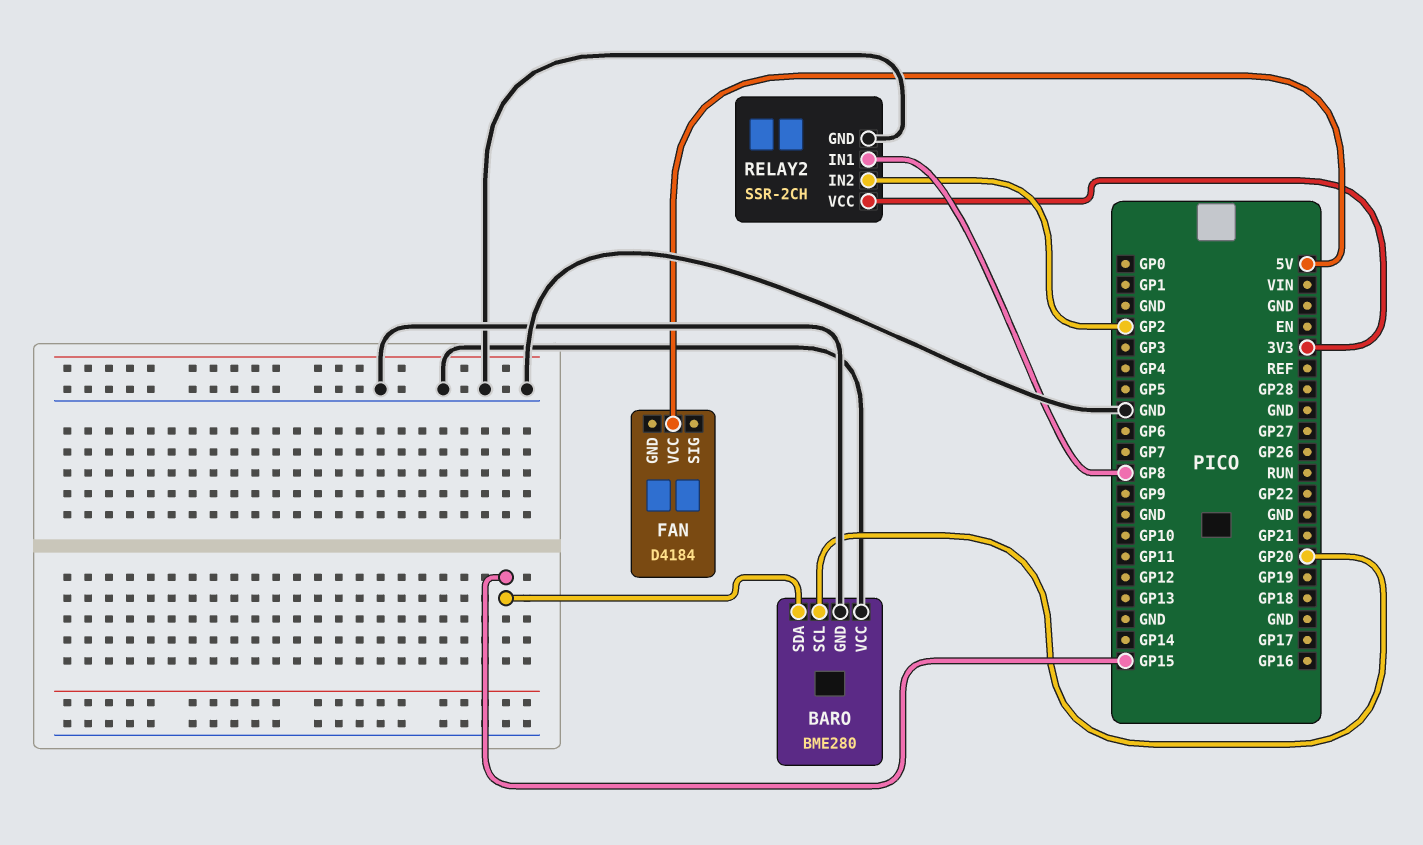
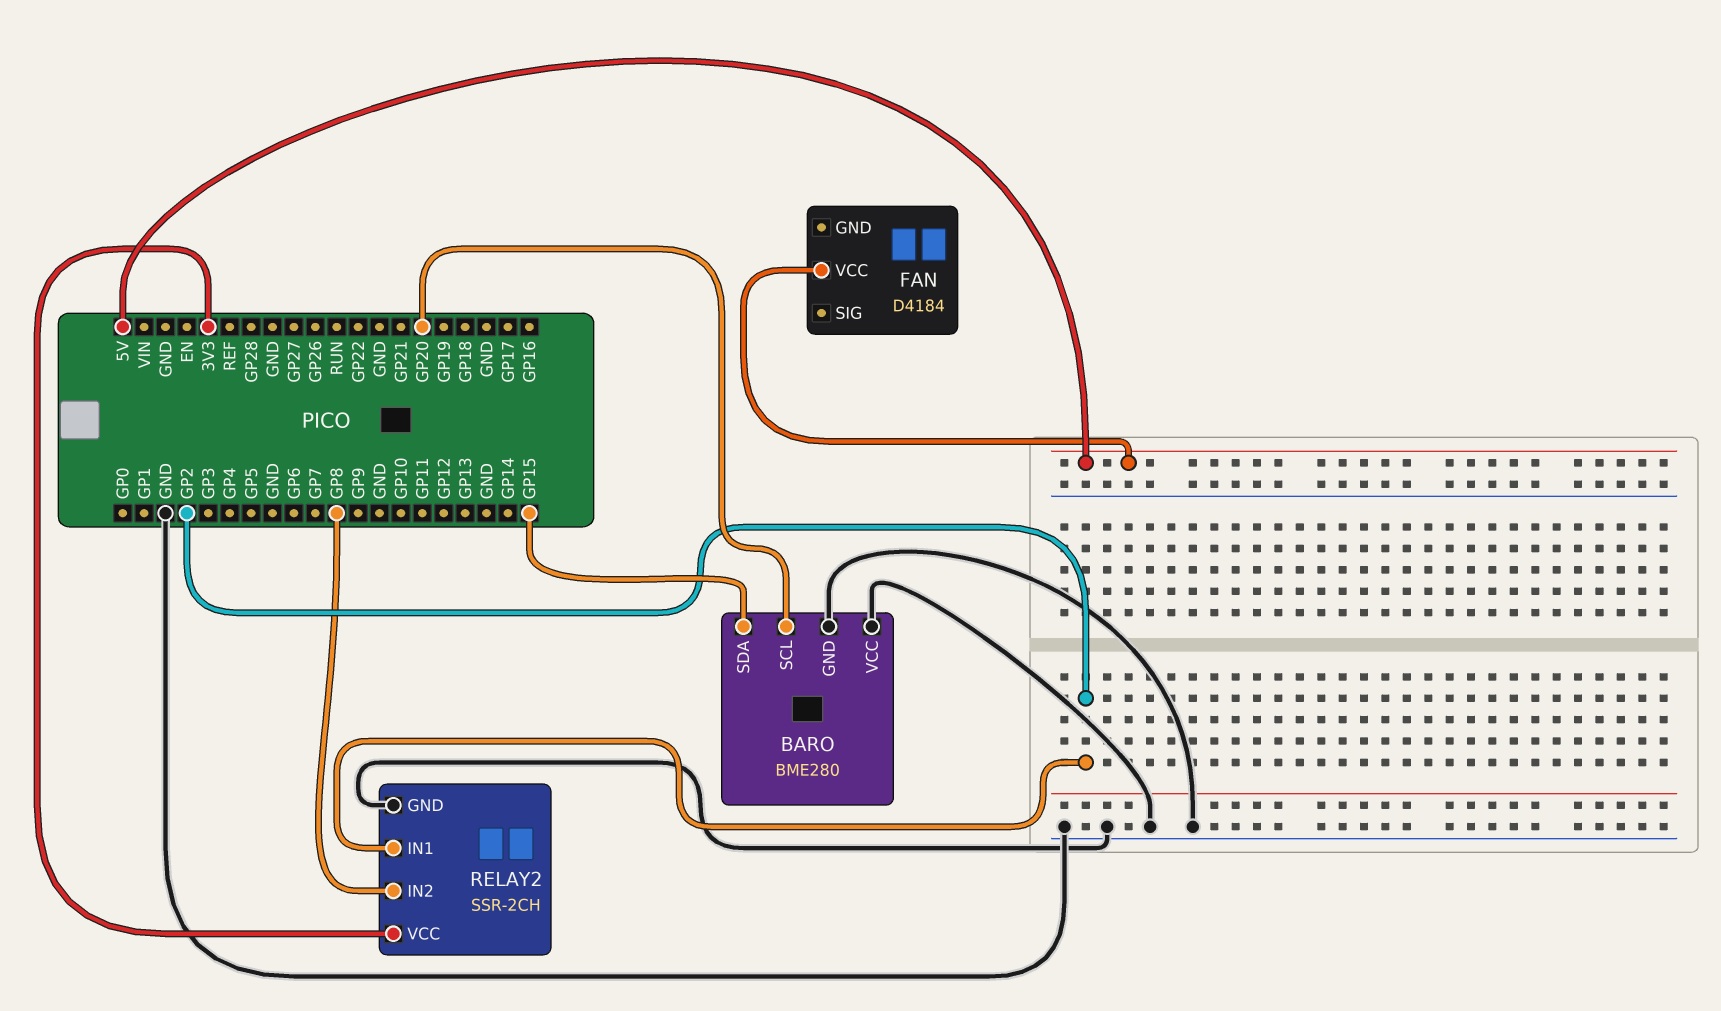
RELAY2 pin IN1: GP8 -> GP2
RELAY2 pin IN2: GP2 -> GP8

